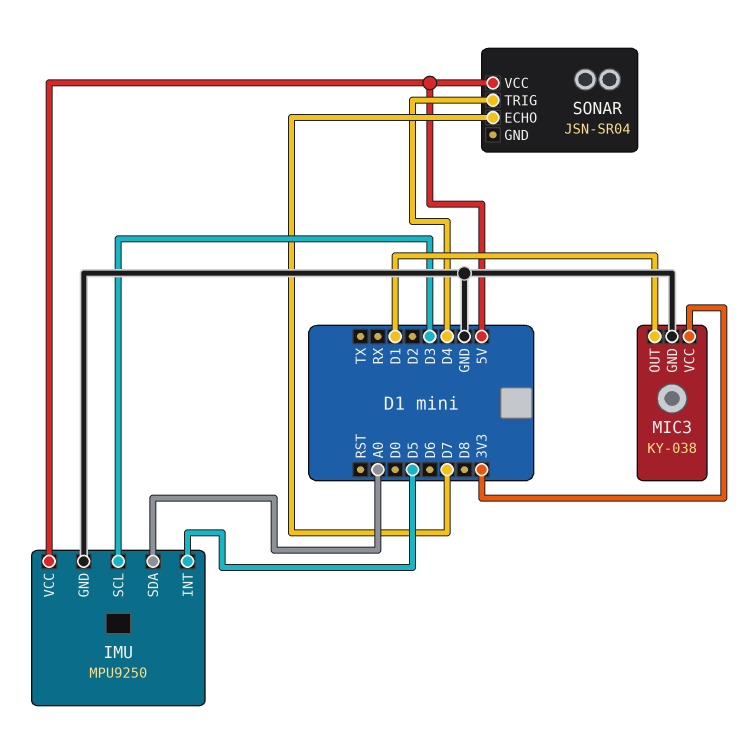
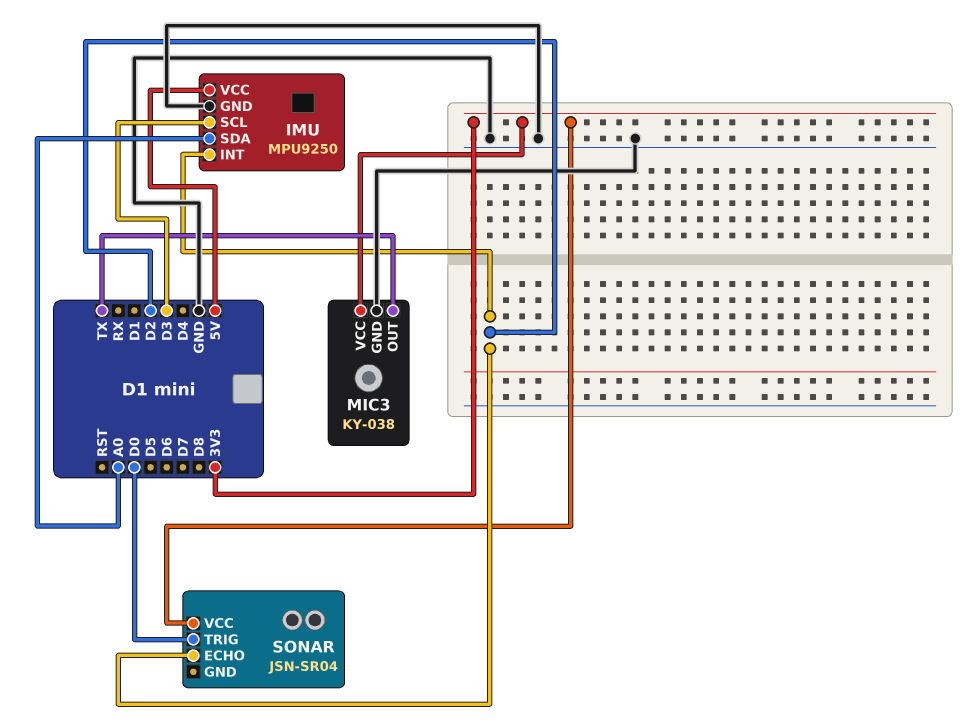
IMU pin INT: D5 -> D2
MIC3 pin OUT: D1 -> TX
SONAR pin ECHO: D7 -> D2
SONAR pin TRIG: D4 -> D0
SONAR pin VCC: 5V -> 3V3

